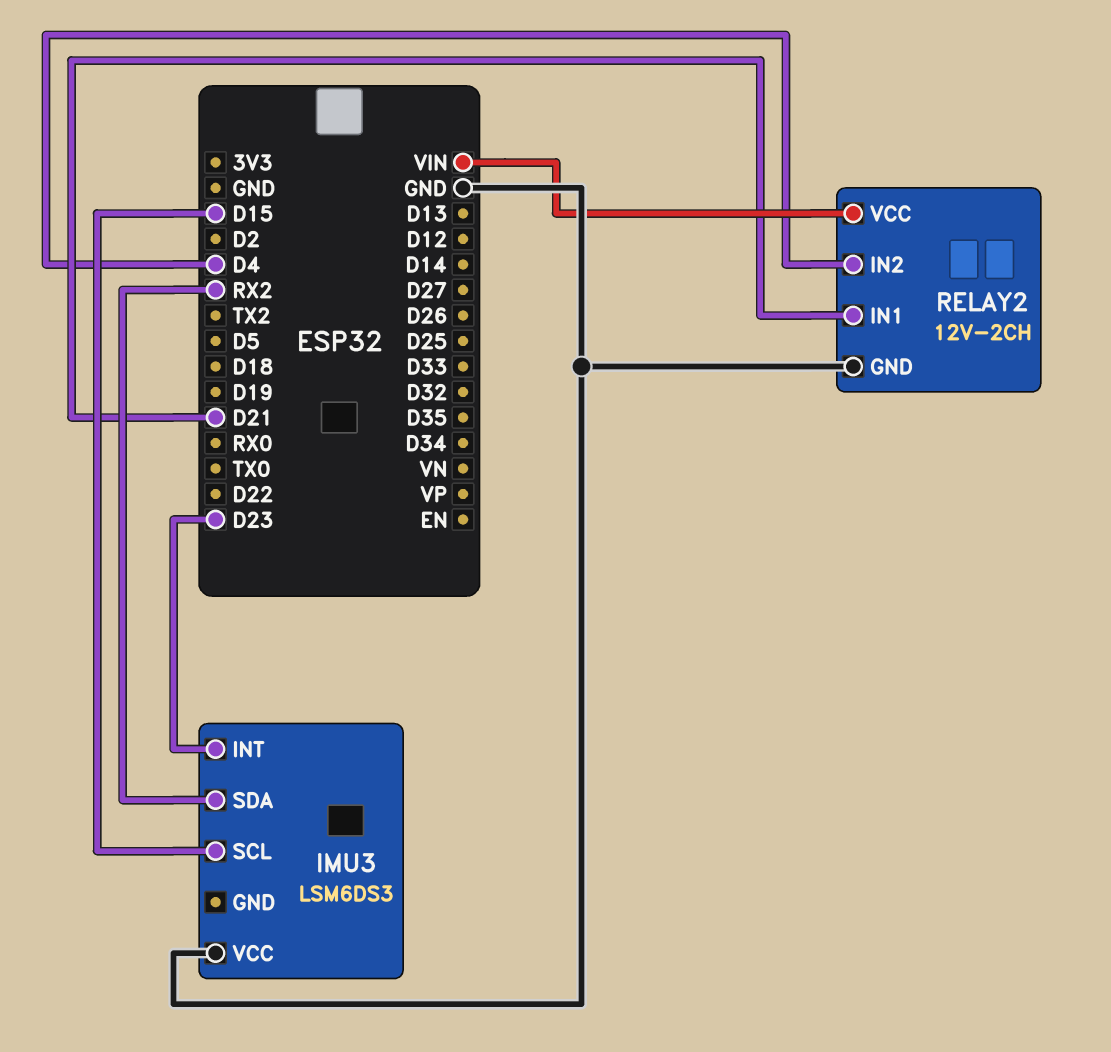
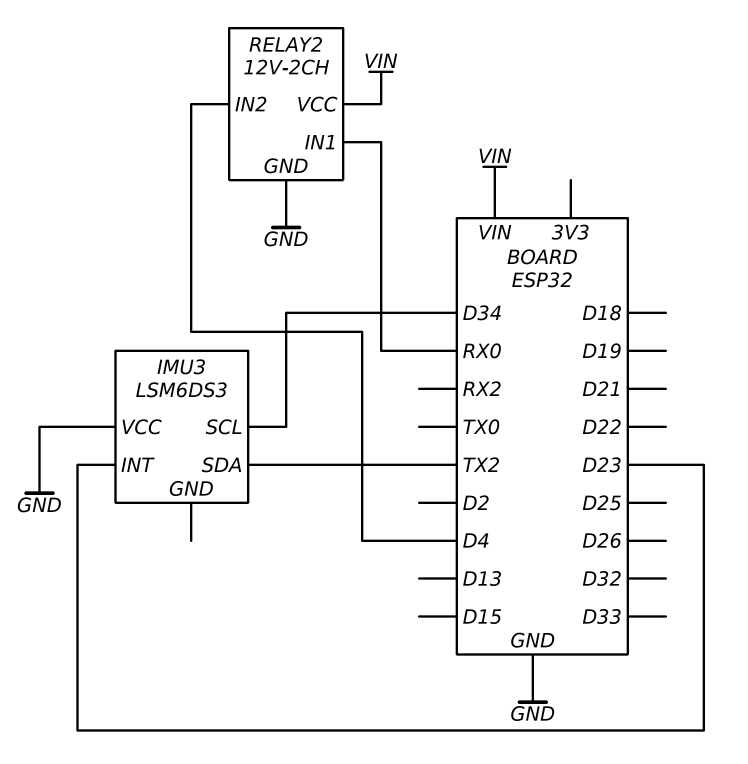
IMU3 pin SCL: D15 -> D34
IMU3 pin SDA: RX2 -> TX2
RELAY2 pin IN1: D21 -> RX0

